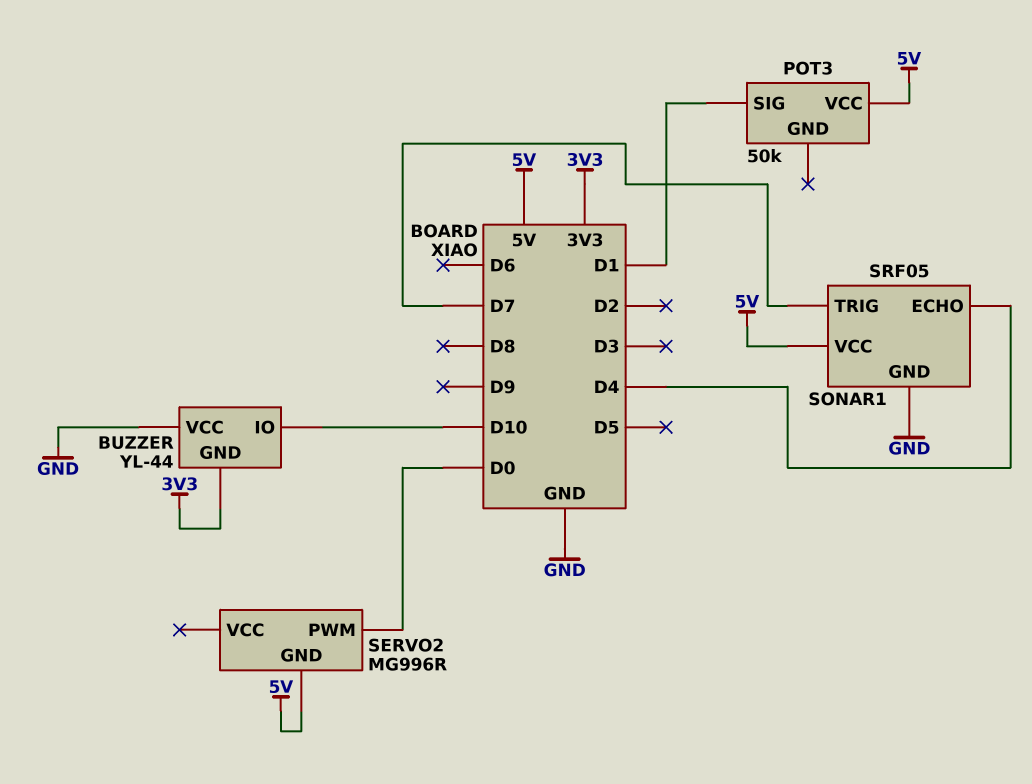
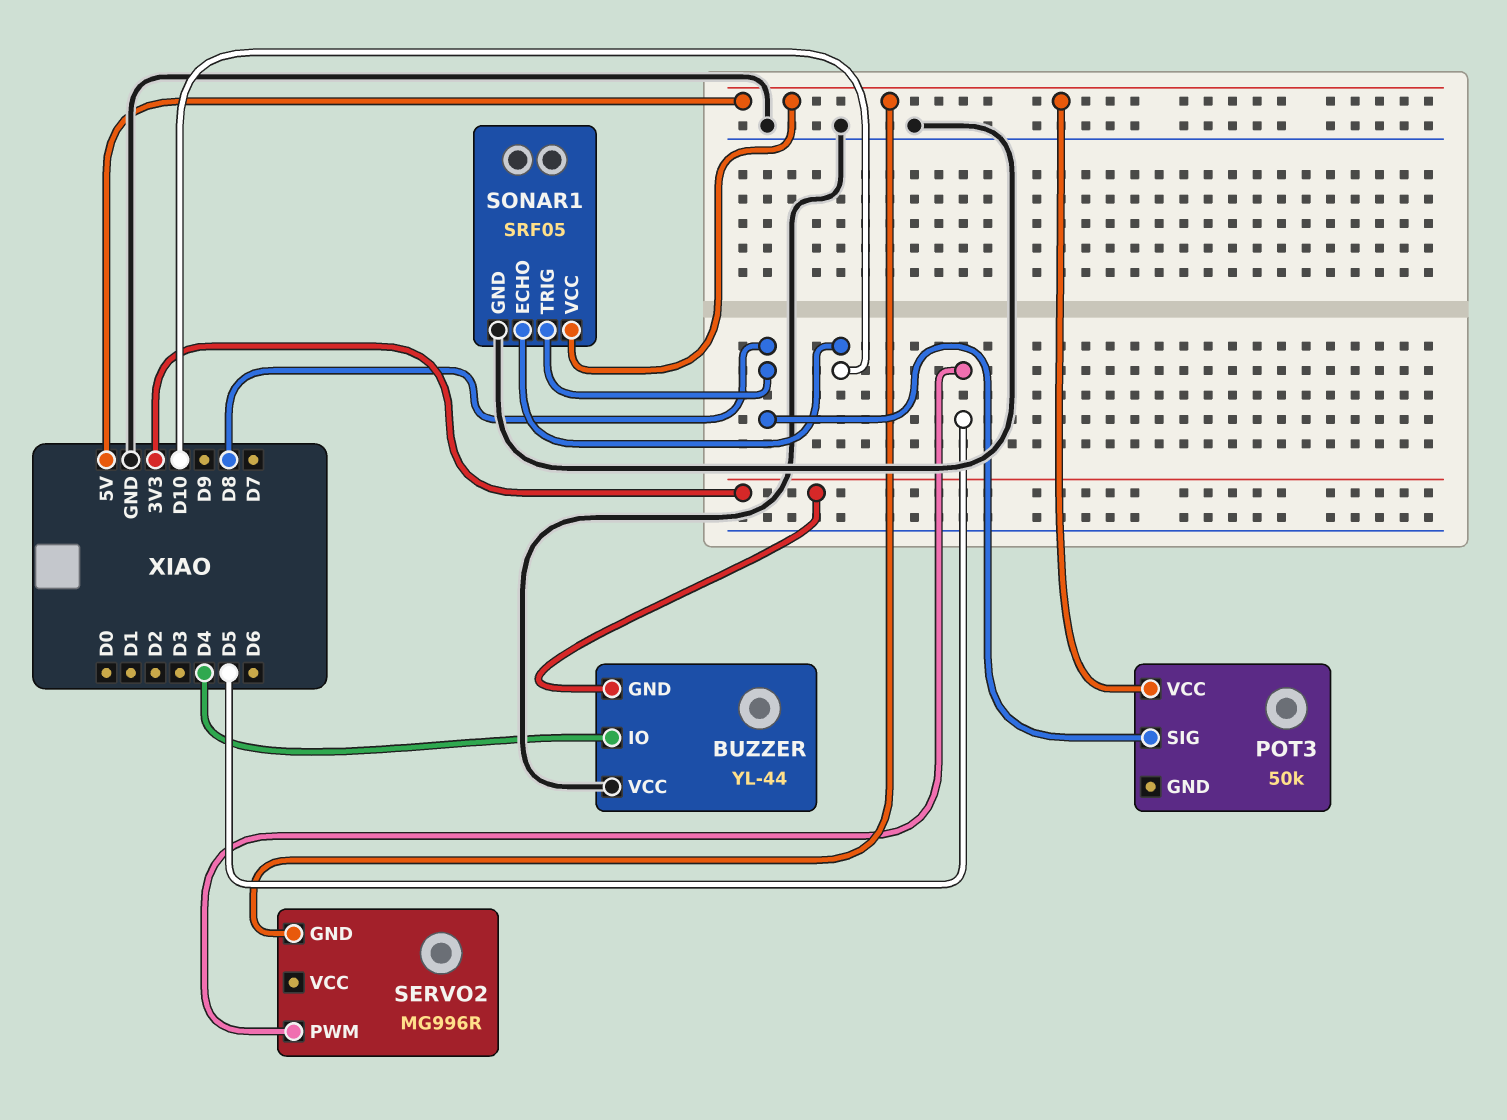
BUZZER pin IO: D10 -> D4
POT3 pin SIG: D1 -> D8
SERVO2 pin PWM: D0 -> D5
SONAR1 pin ECHO: D4 -> D10
SONAR1 pin TRIG: D7 -> D8

